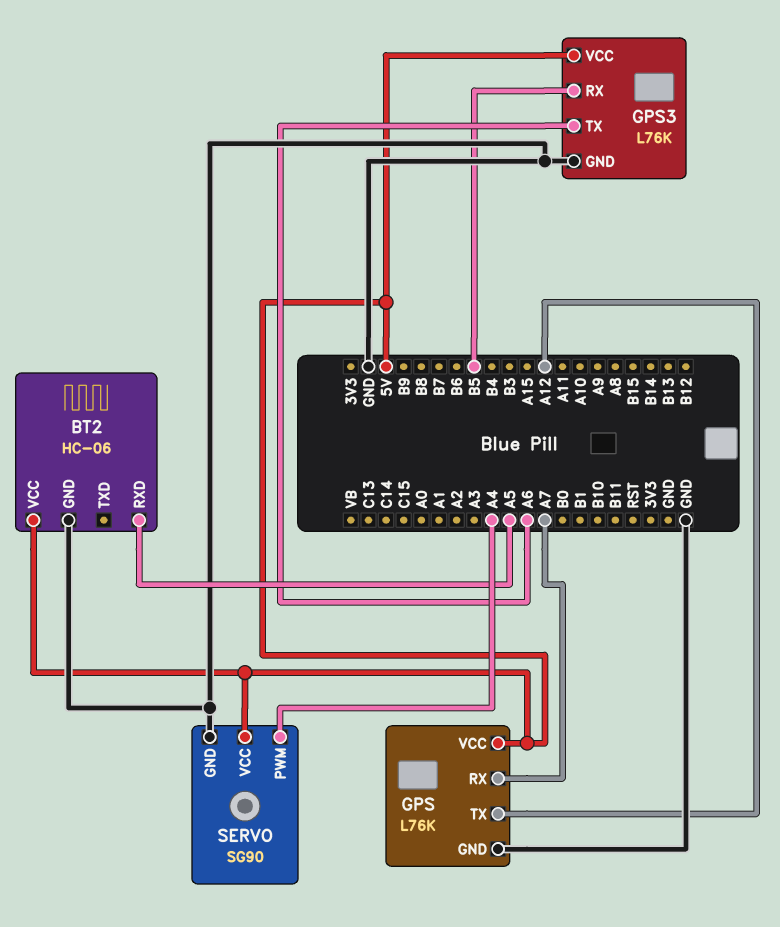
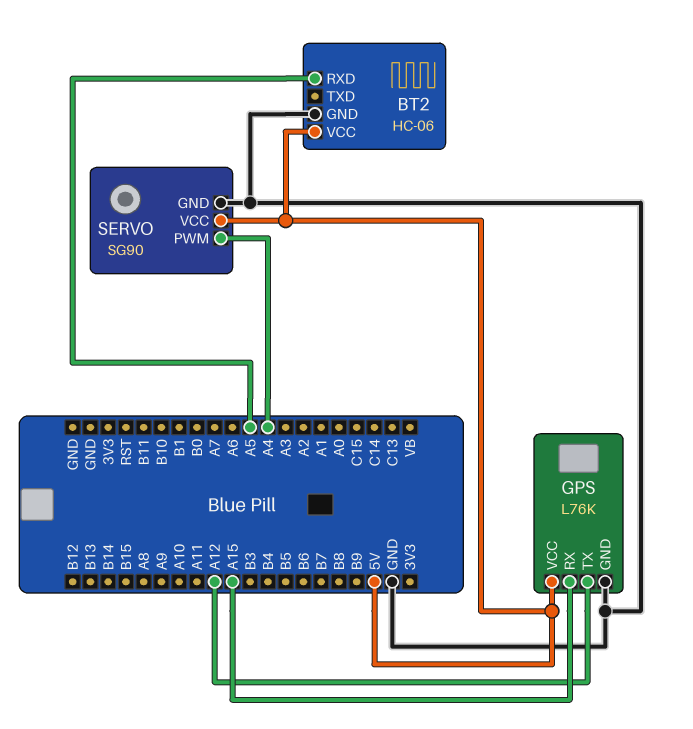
GPS pin RX: A7 -> A15
GPS3: L76K -> none
GPS3 pin GND: GND -> none
GPS3 pin RX: B5 -> none
GPS3 pin TX: A6 -> none
GPS3 pin VCC: 5V -> none

